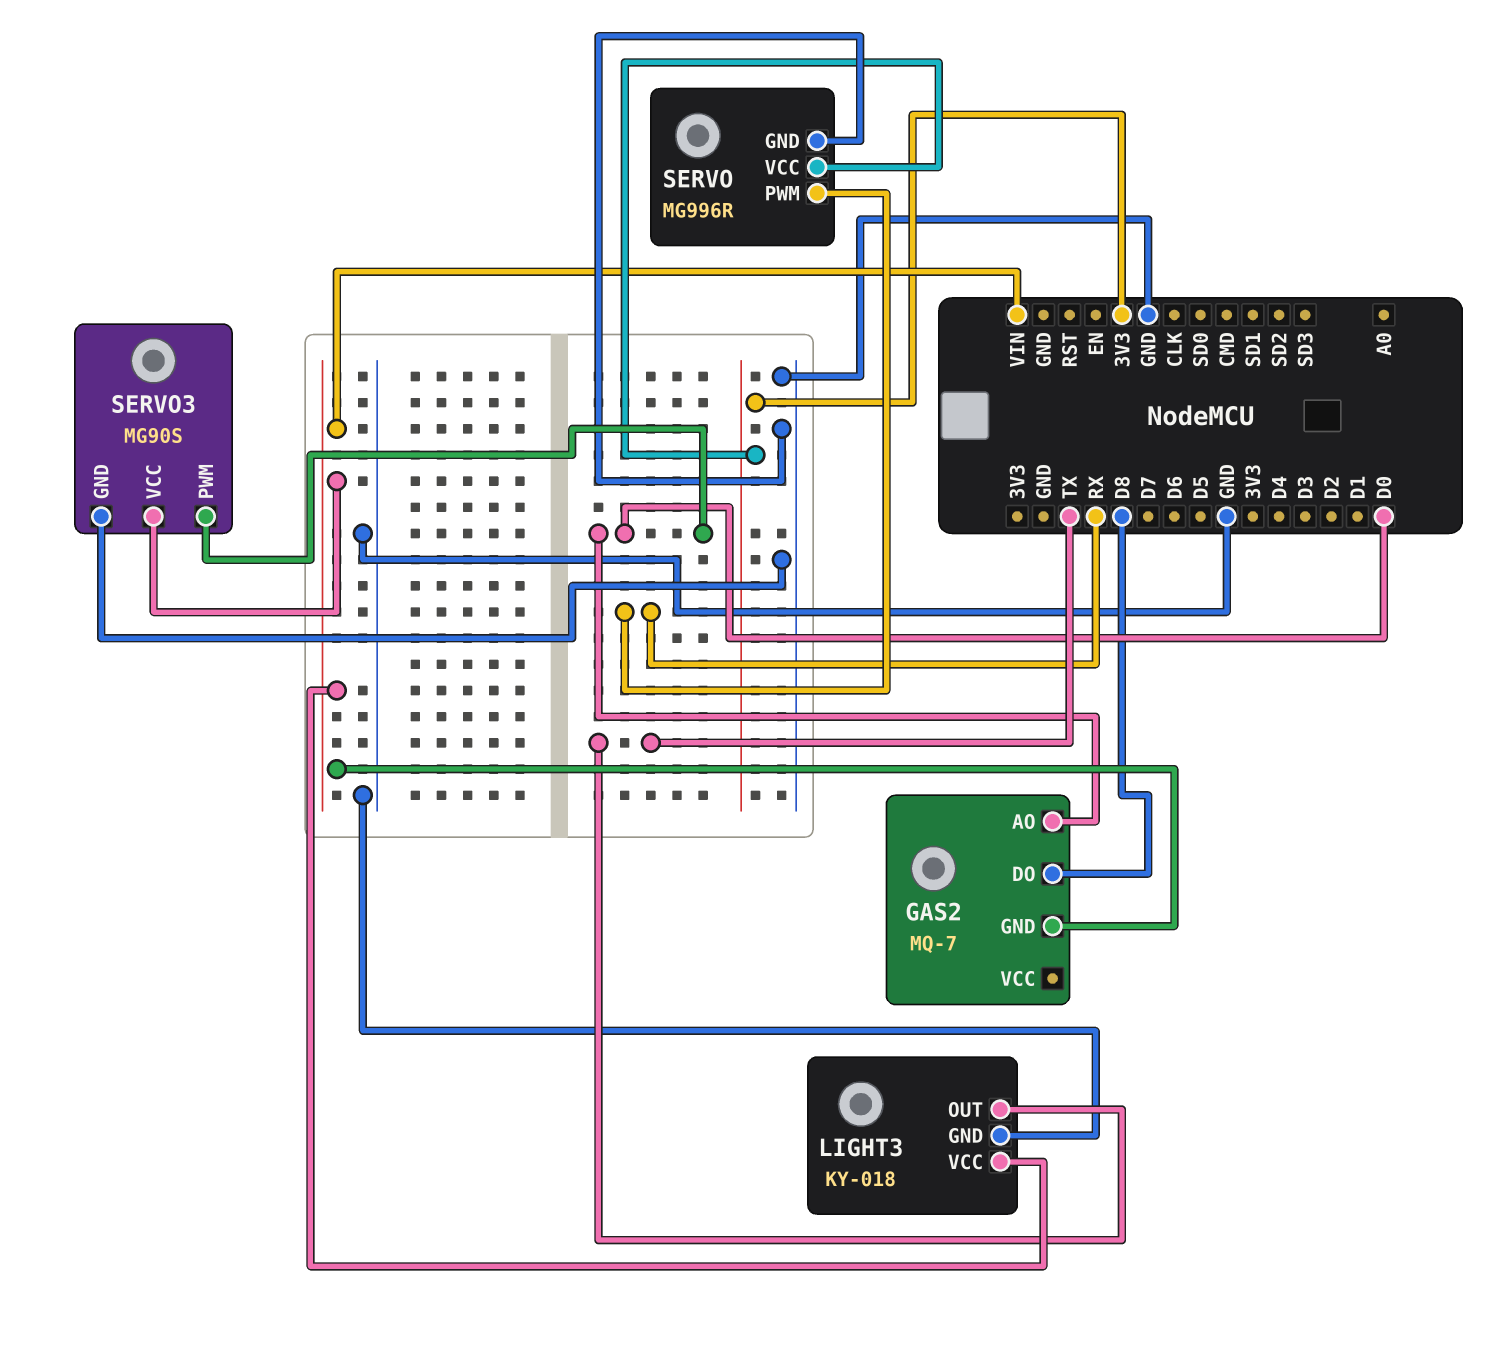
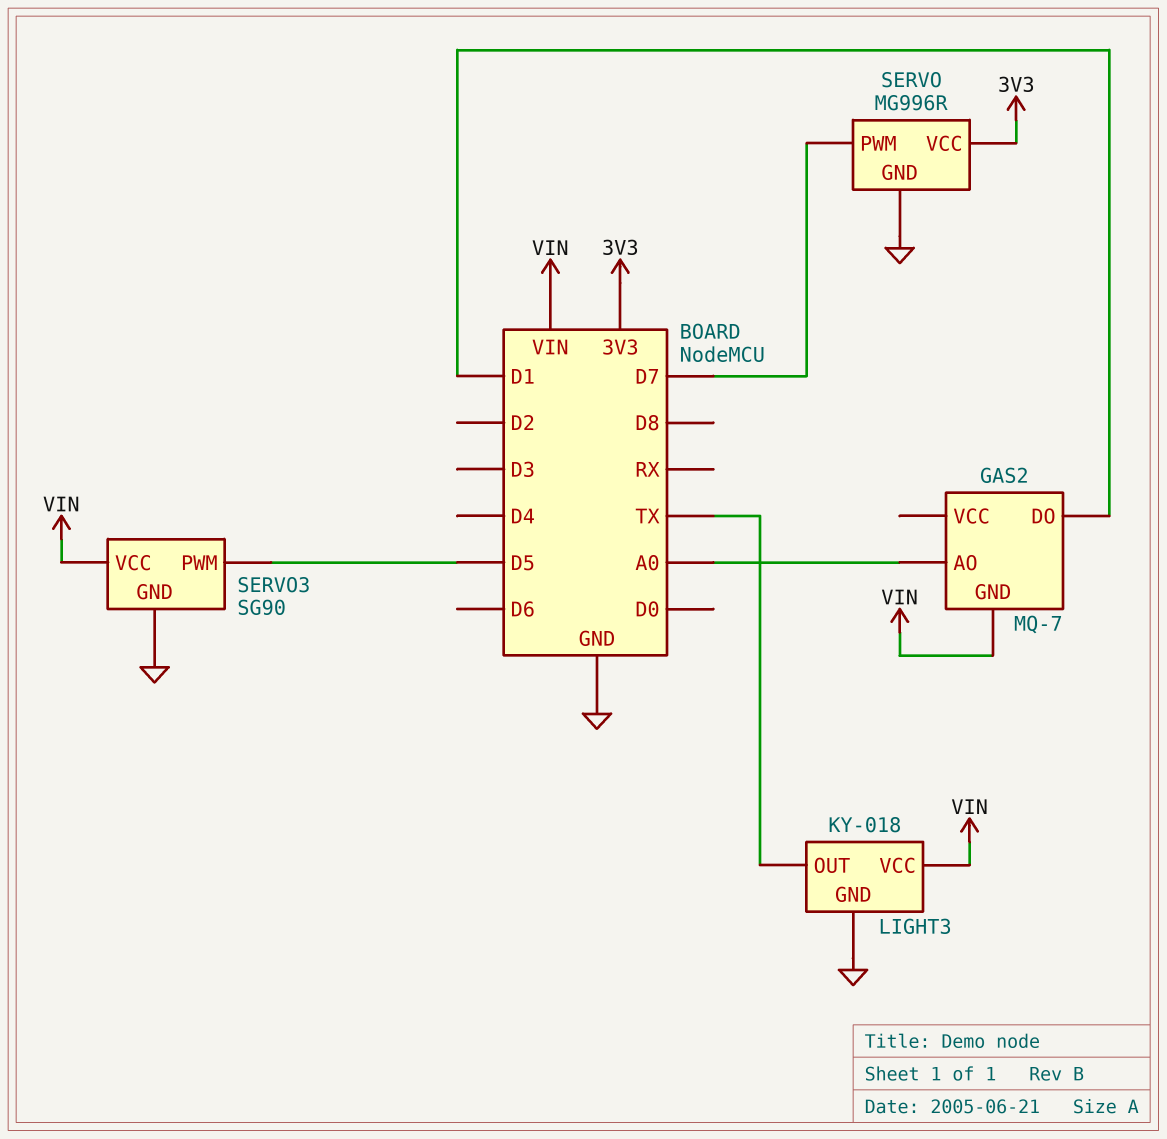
GAS2 pin AO: D0 -> A0
GAS2 pin DO: D8 -> D1
SERVO pin PWM: RX -> D7
SERVO3: MG90S -> SG90
SERVO3 pin PWM: D0 -> D5

